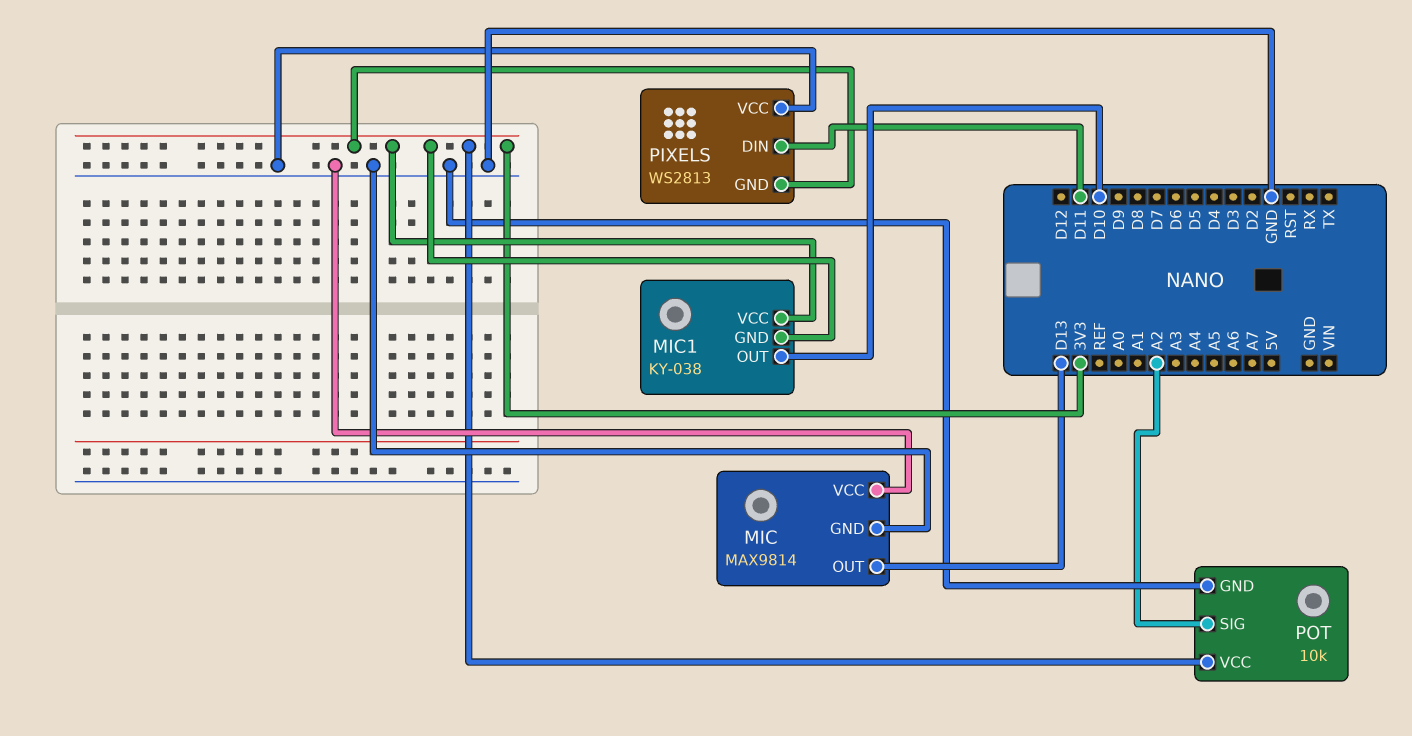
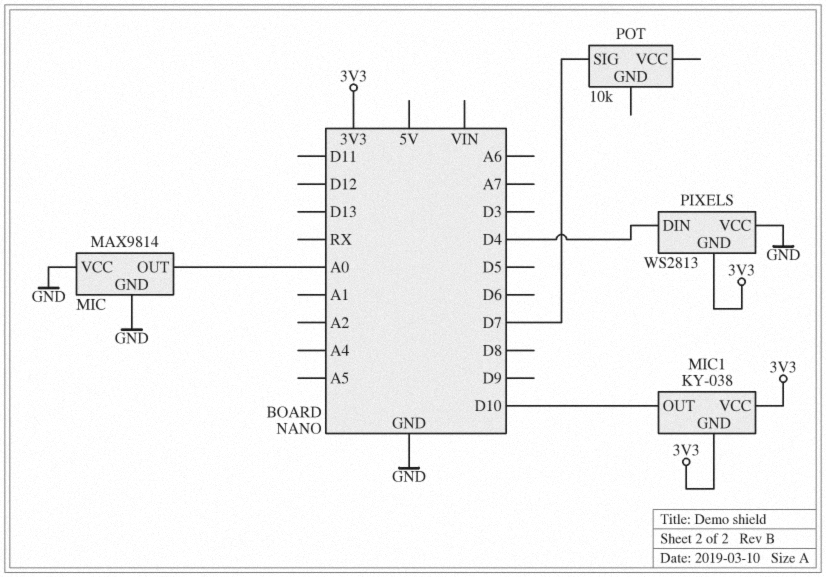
MIC pin OUT: D13 -> A0
PIXELS pin DIN: D11 -> D4
POT pin GND: GND -> none
POT pin SIG: A2 -> D7
POT pin VCC: 3V3 -> none

